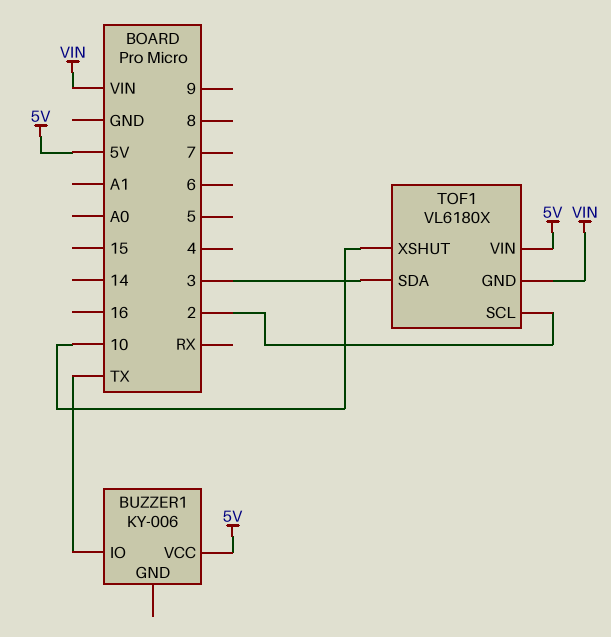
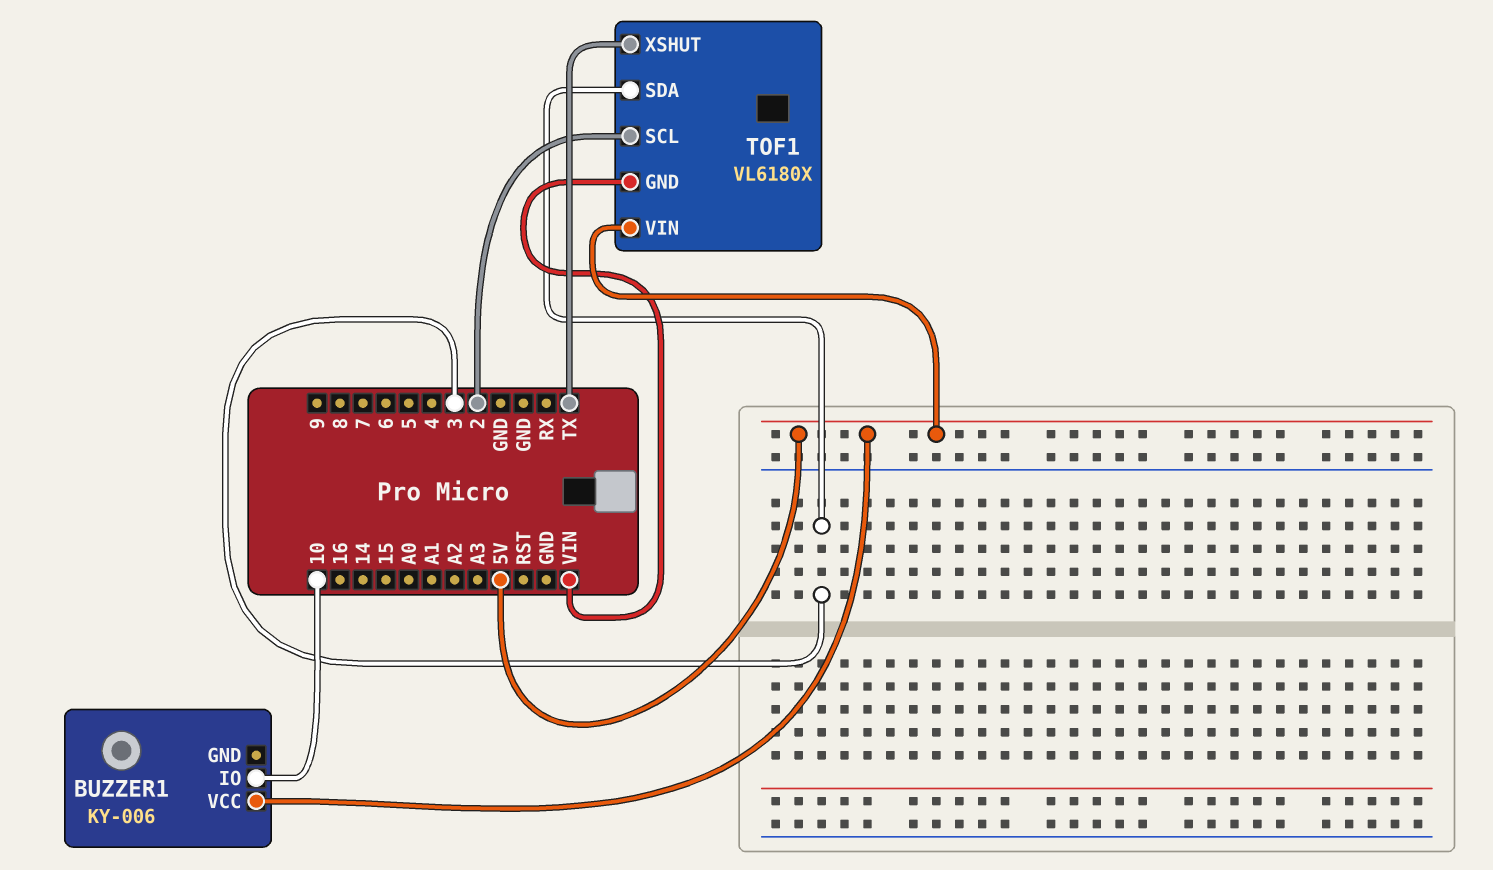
BUZZER1 pin IO: TX -> 10
TOF1 pin XSHUT: 10 -> TX

